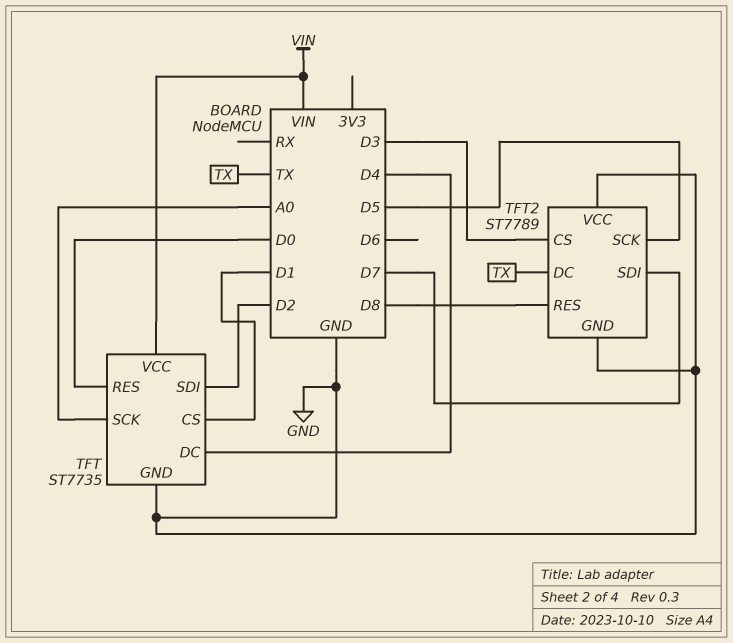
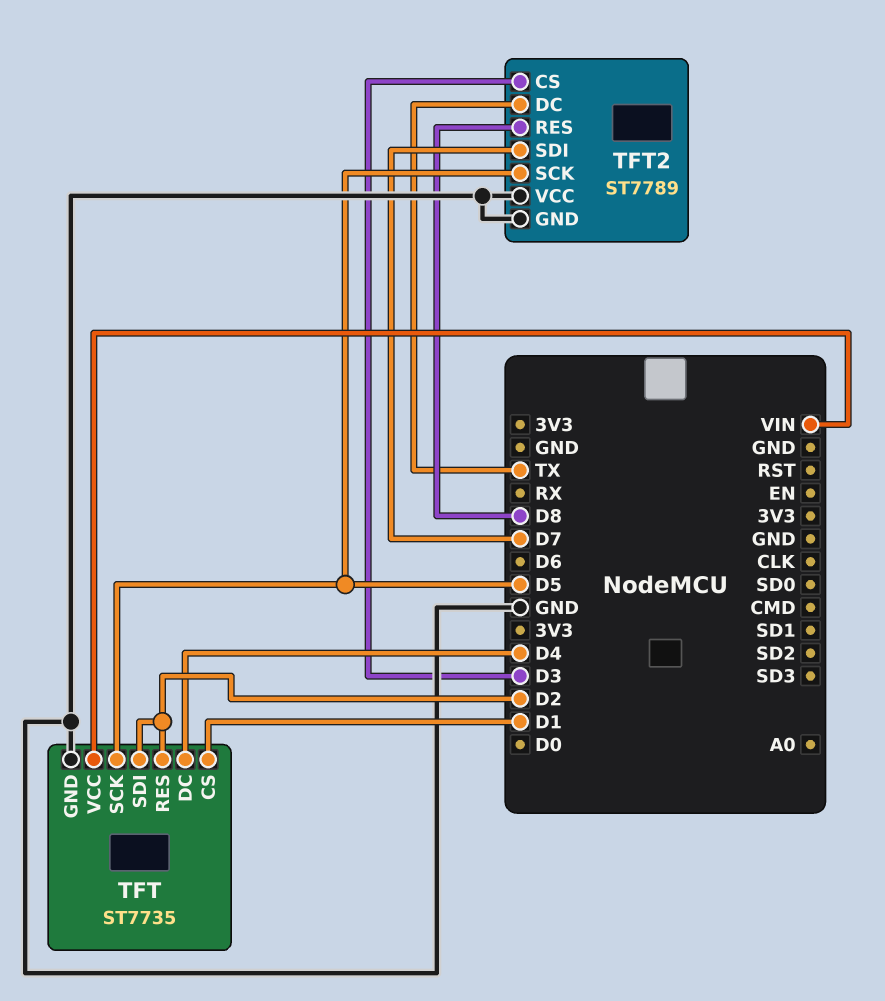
TFT pin RES: D0 -> D2
TFT pin SCK: A0 -> D5

